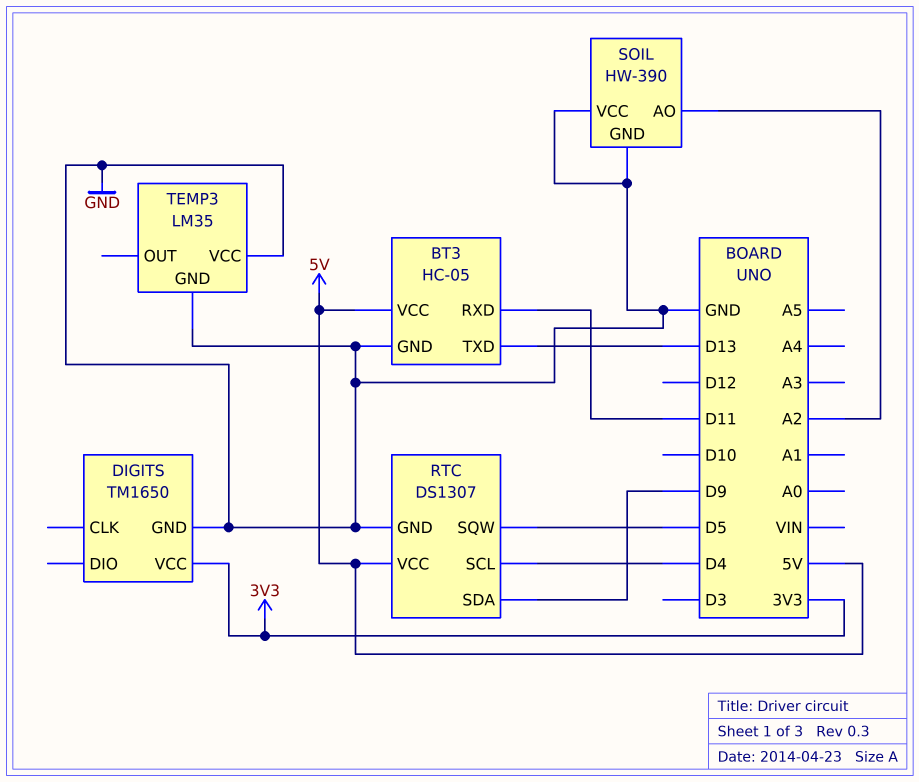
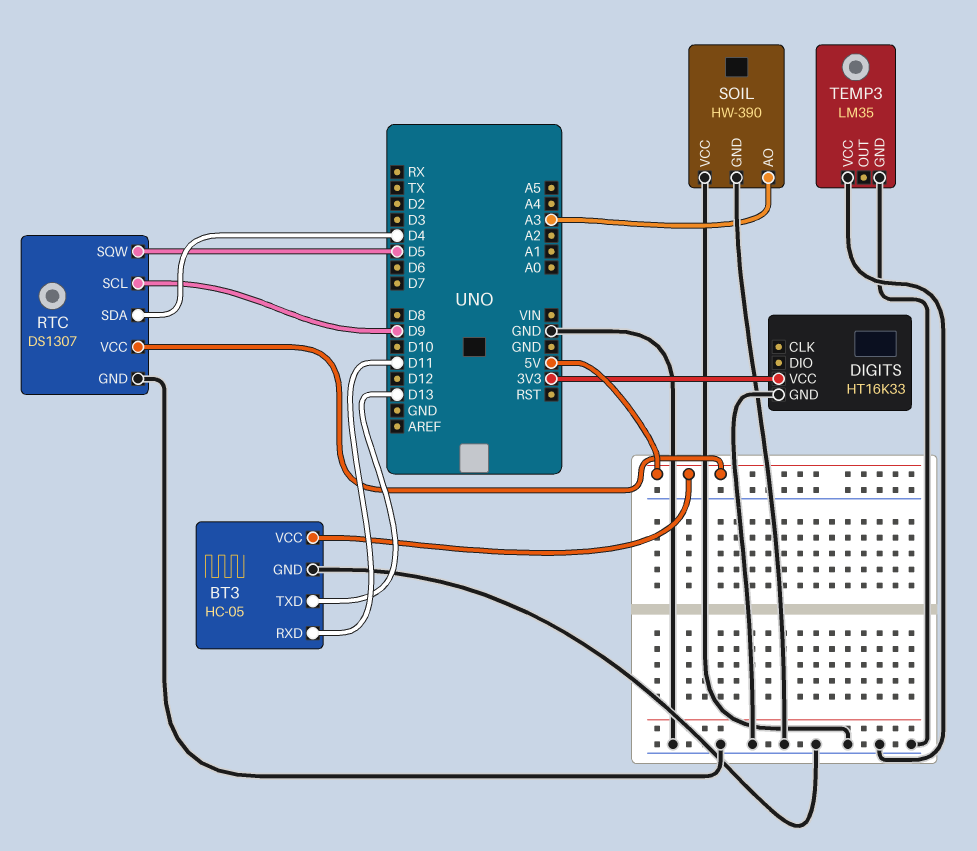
DIGITS: TM1650 -> HT16K33
RTC pin SCL: D4 -> D9
RTC pin SDA: D9 -> D4
SOIL pin AO: A2 -> A3

